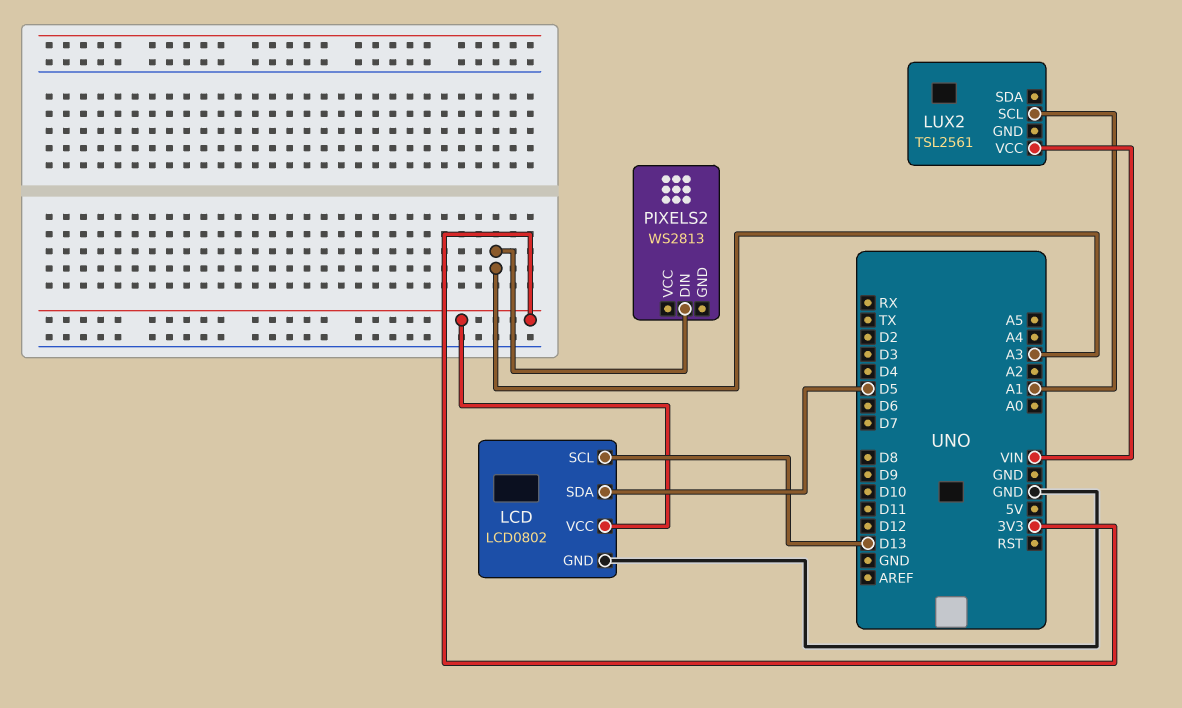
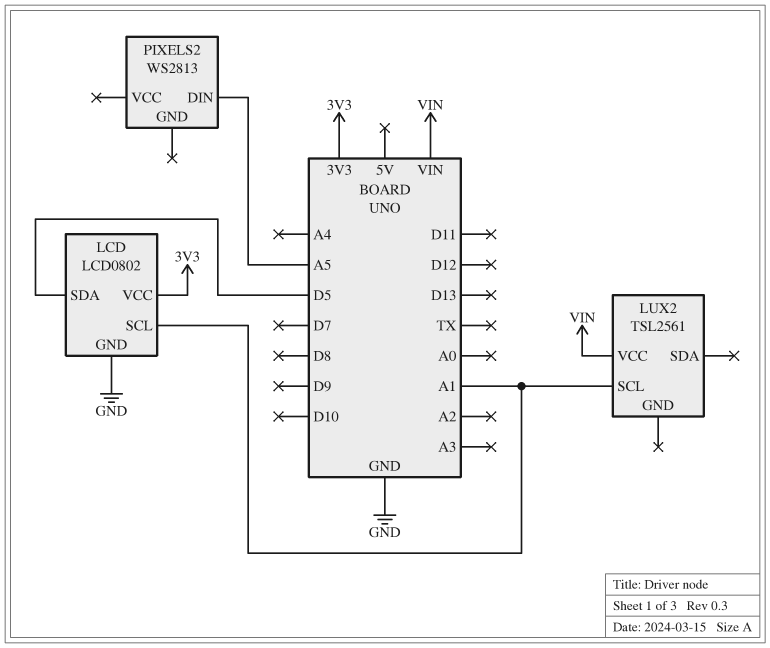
LCD pin SCL: D13 -> A1
PIXELS2 pin DIN: A3 -> A5

